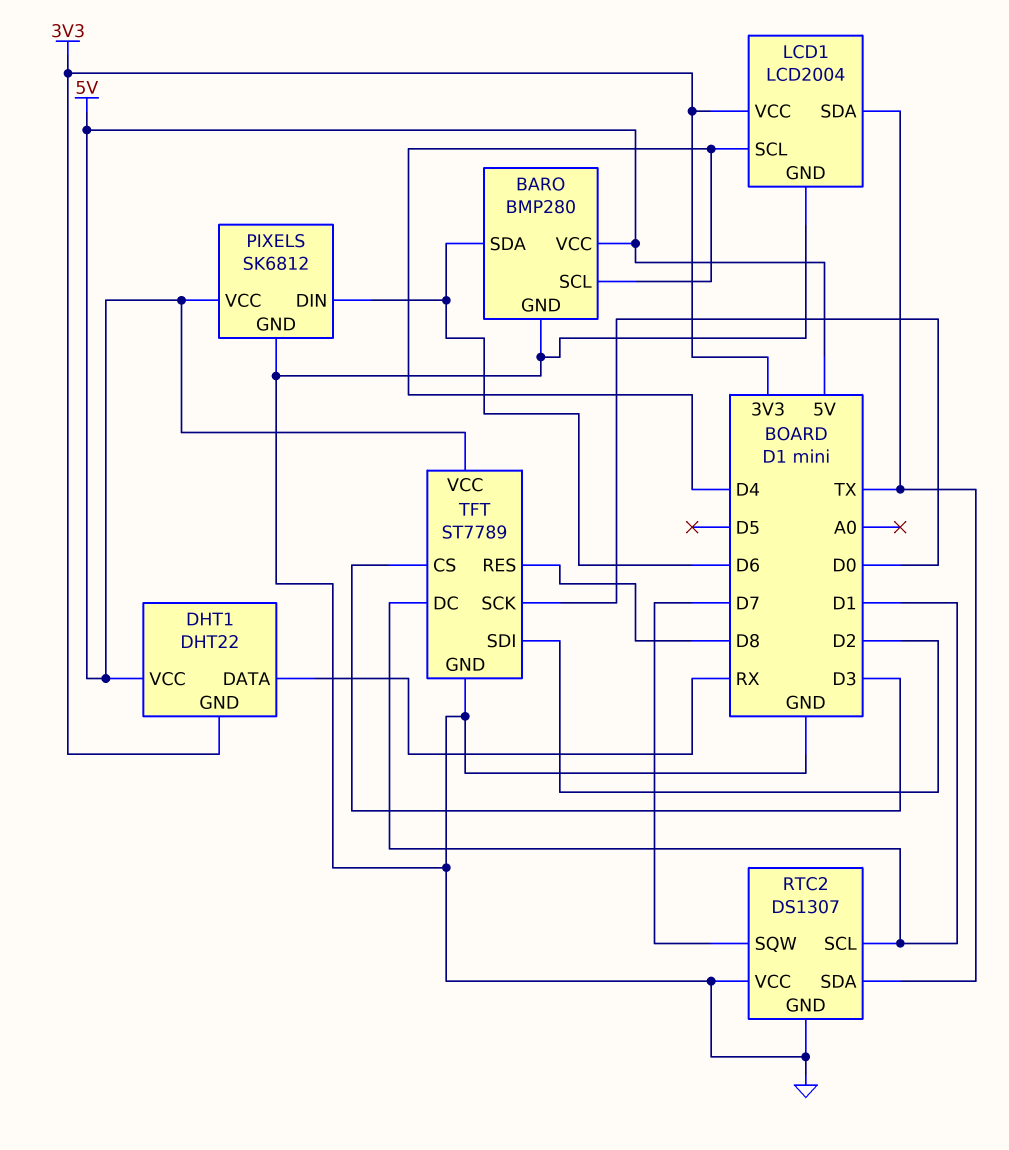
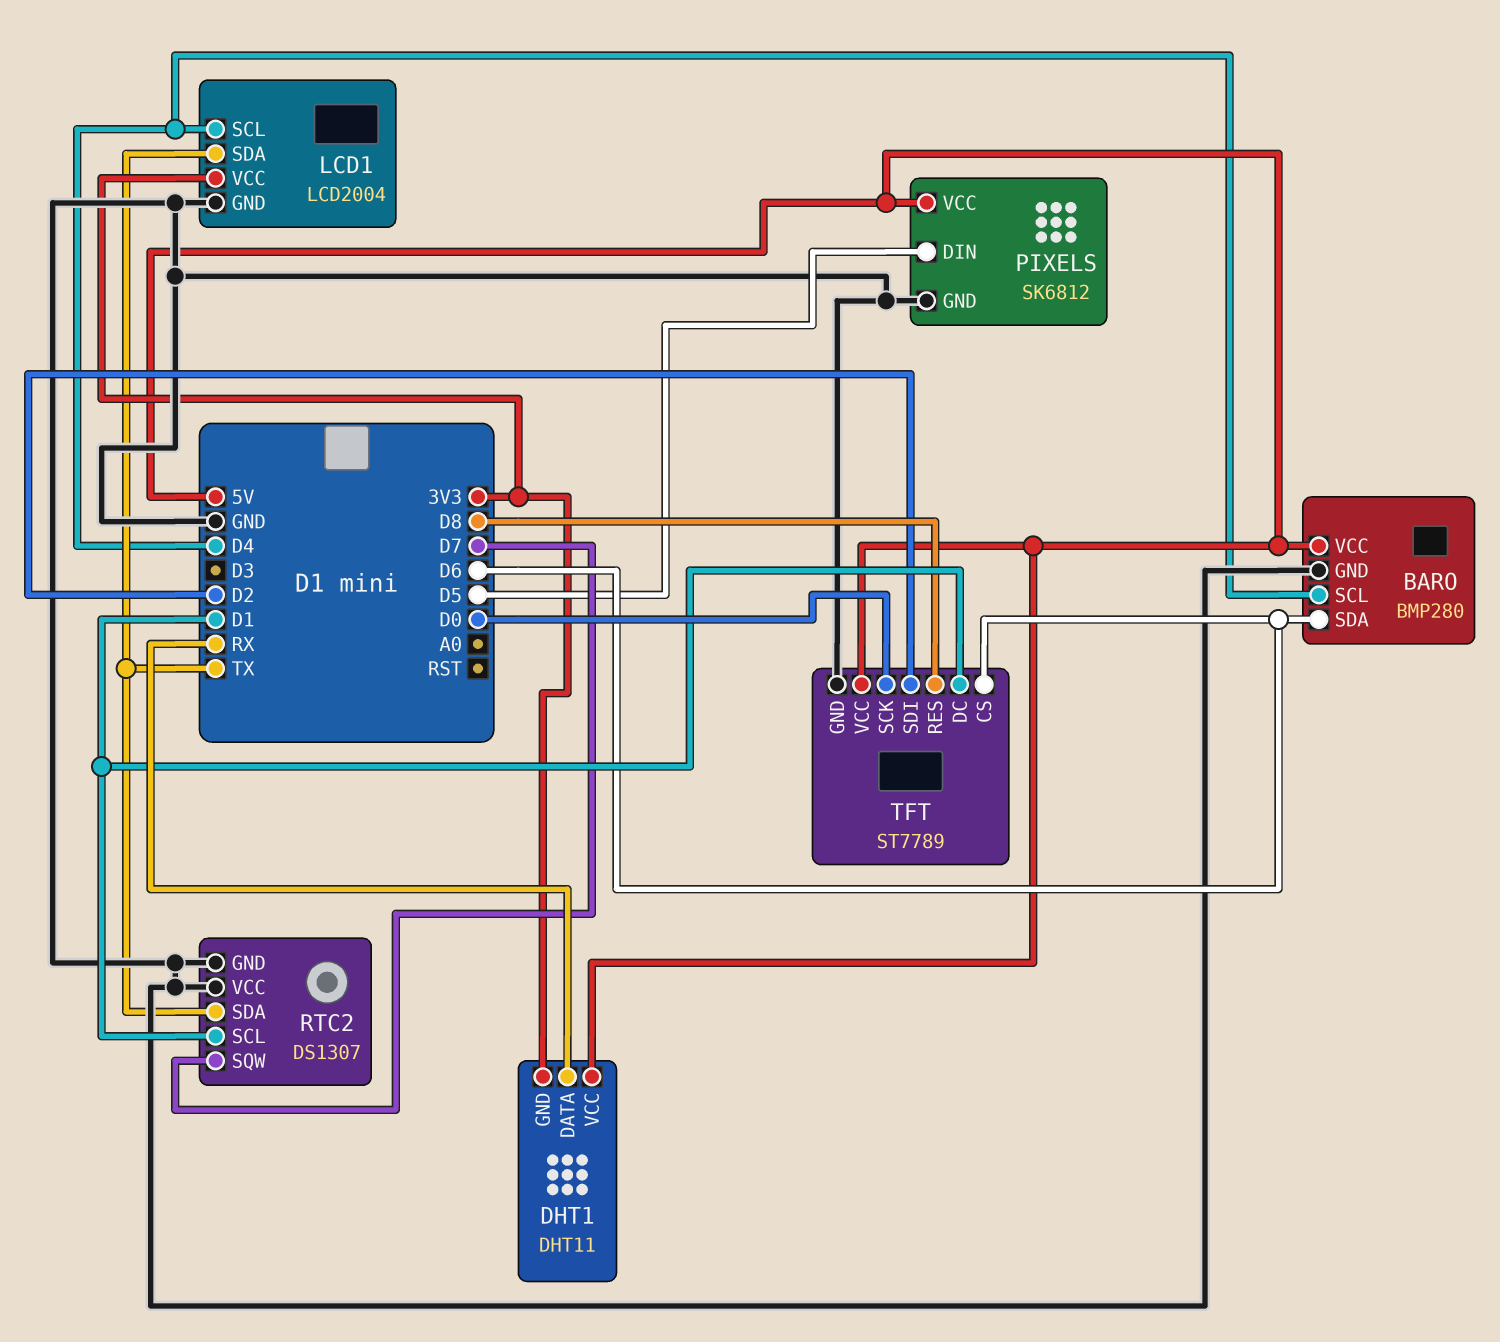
DHT1: DHT22 -> DHT11
PIXELS pin DIN: D6 -> D5
TFT pin CS: D3 -> D6

